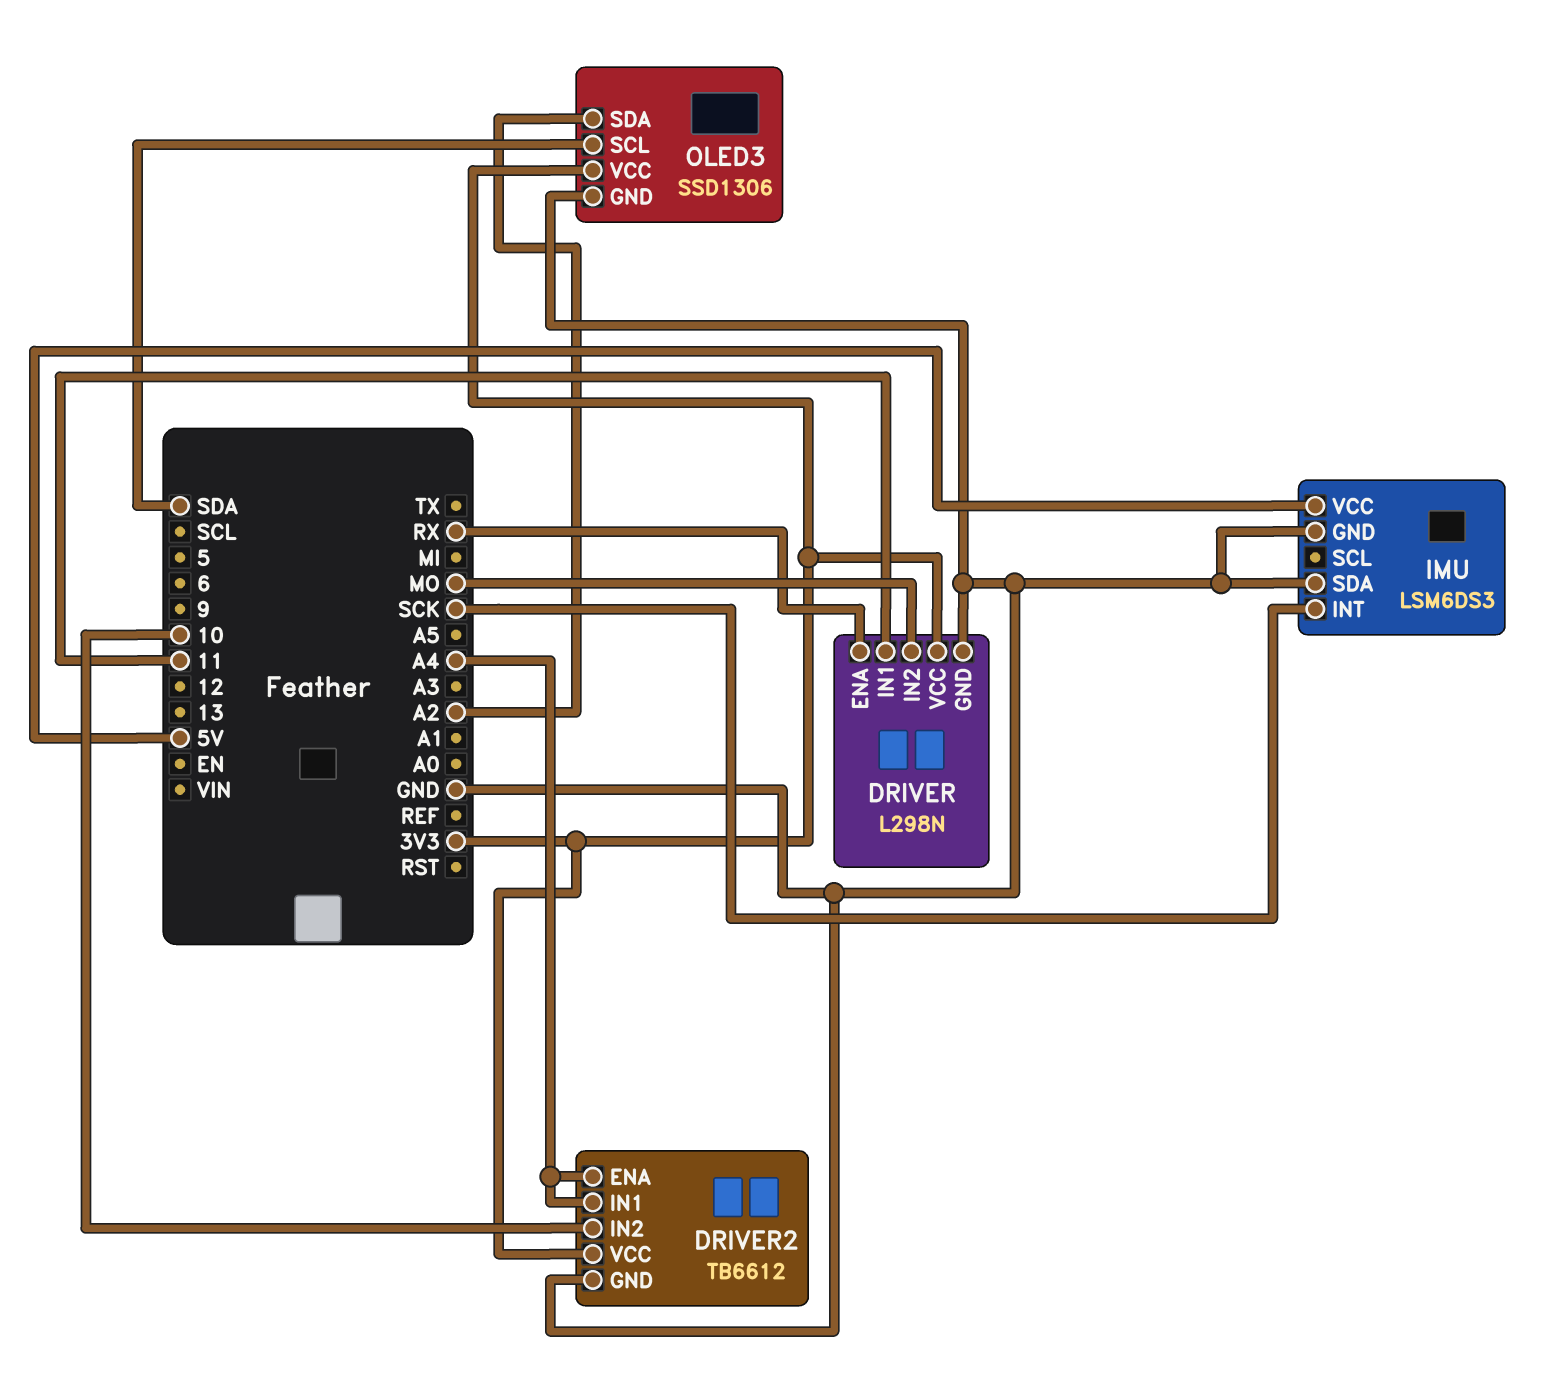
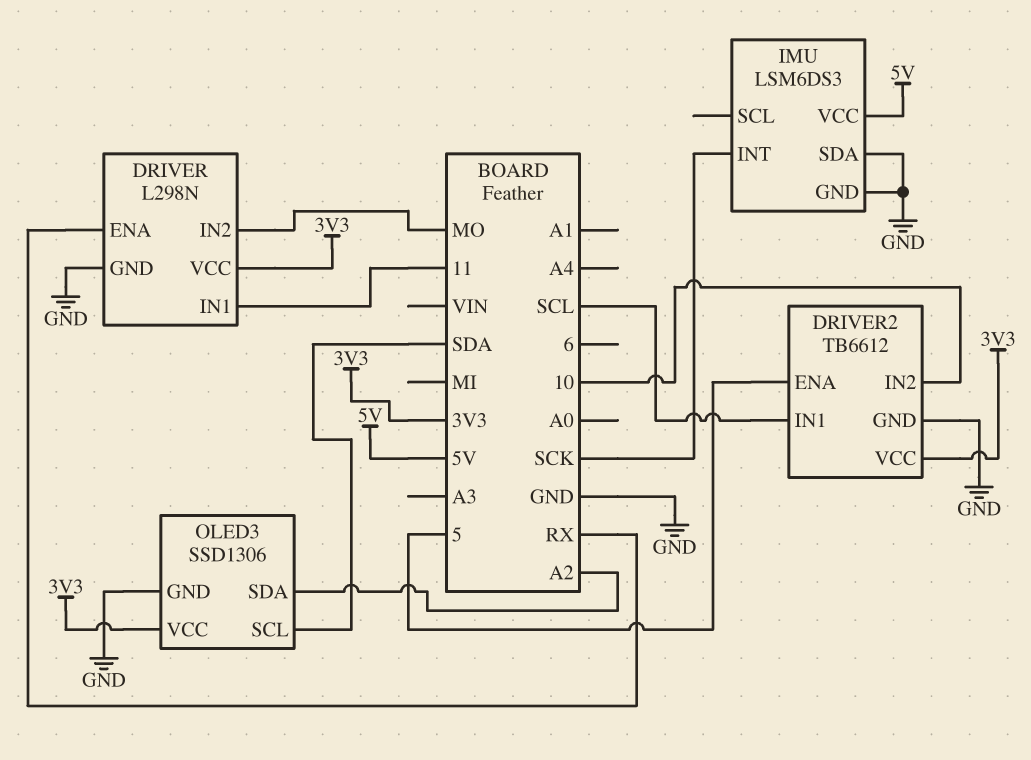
DRIVER2 pin ENA: A4 -> 5
DRIVER2 pin IN1: A4 -> SCL

